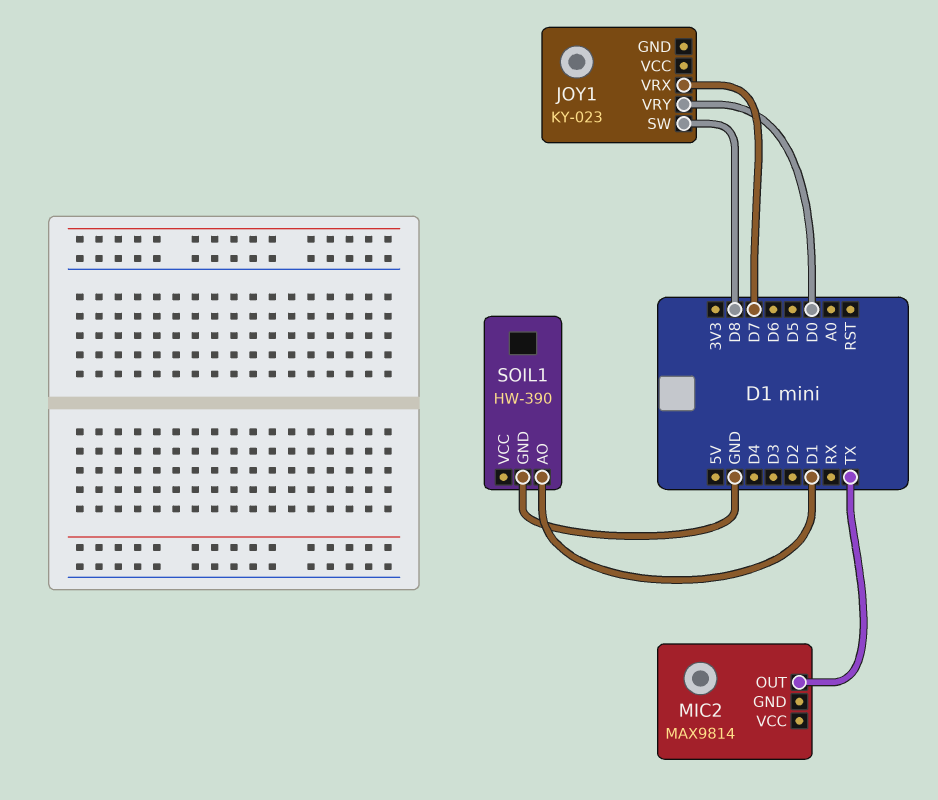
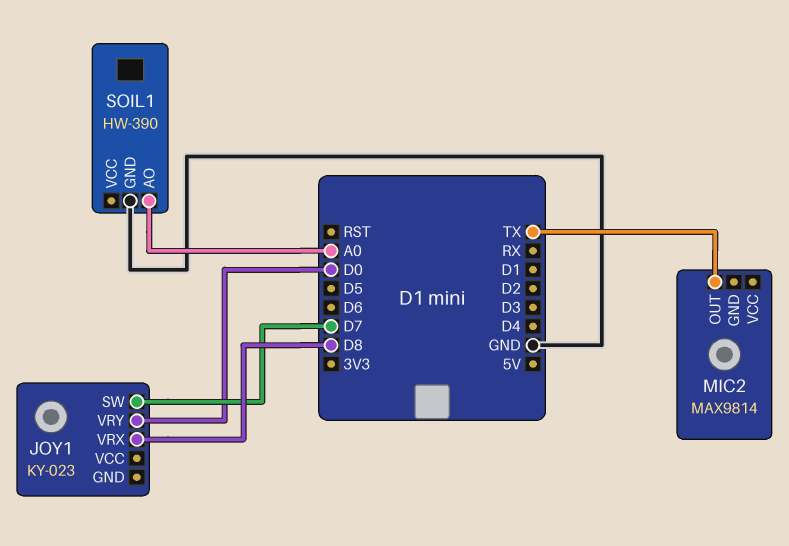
JOY1 pin SW: D8 -> D7
JOY1 pin VRX: D7 -> D8
SOIL1 pin AO: D1 -> A0

